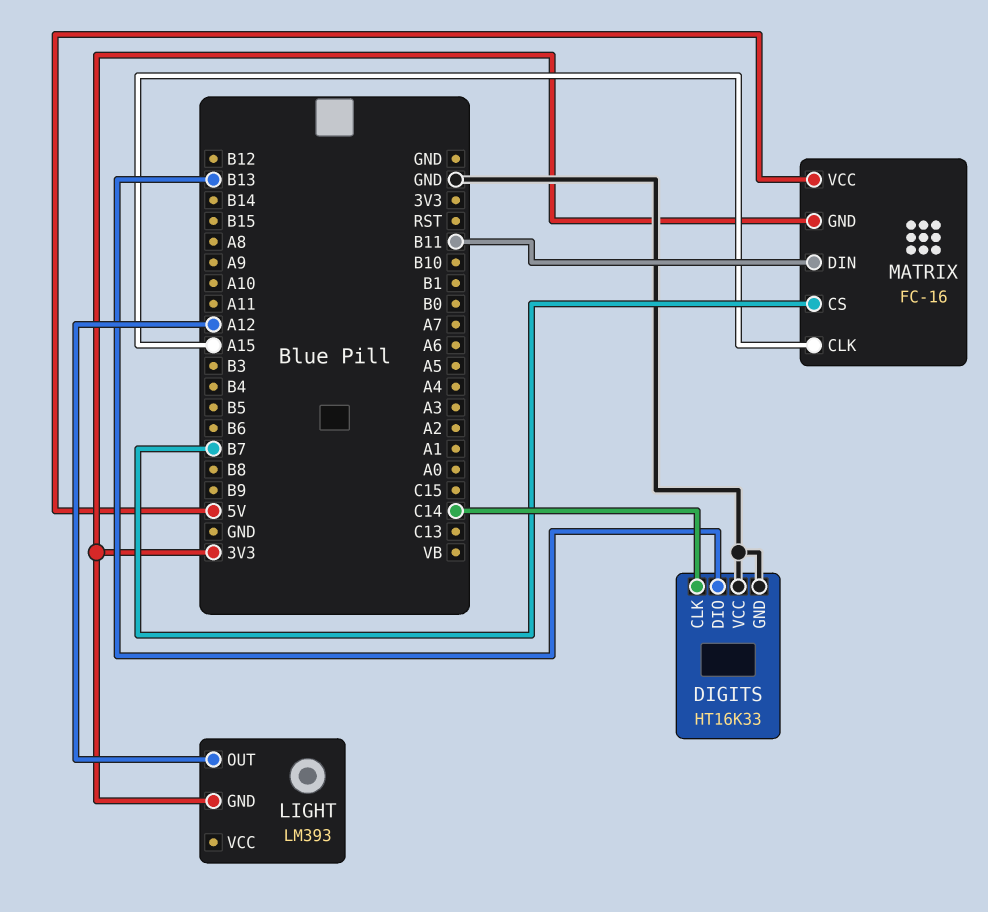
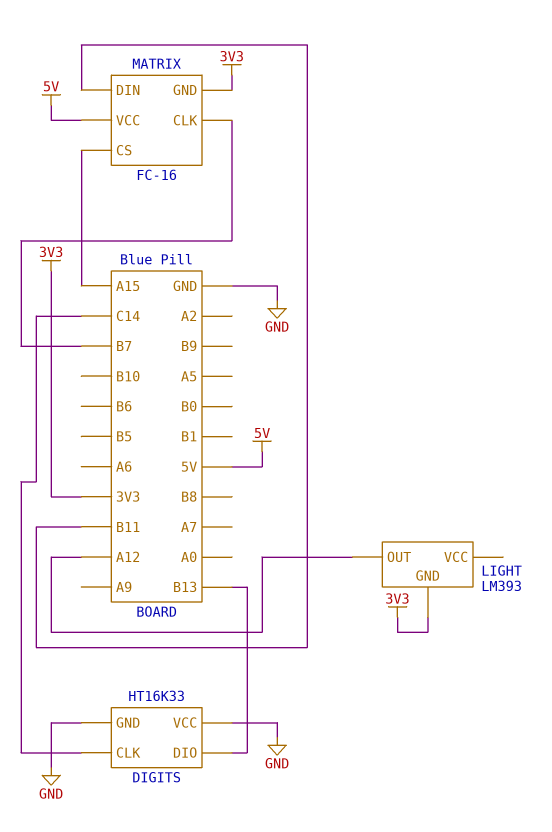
MATRIX pin CLK: A15 -> B7
MATRIX pin CS: B7 -> A15

